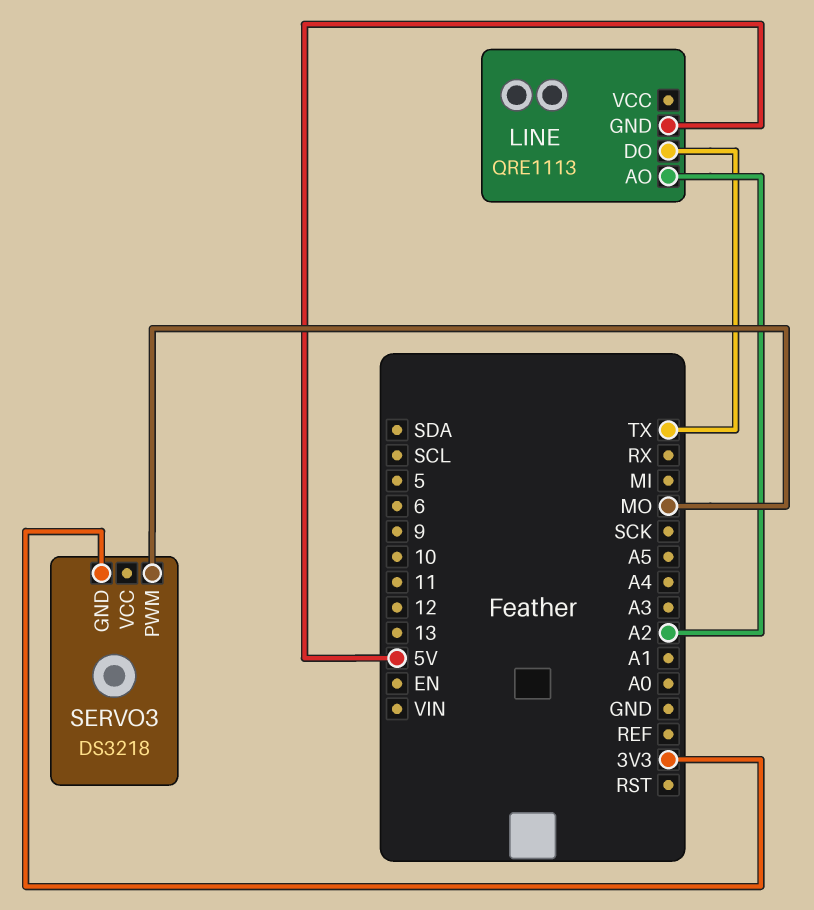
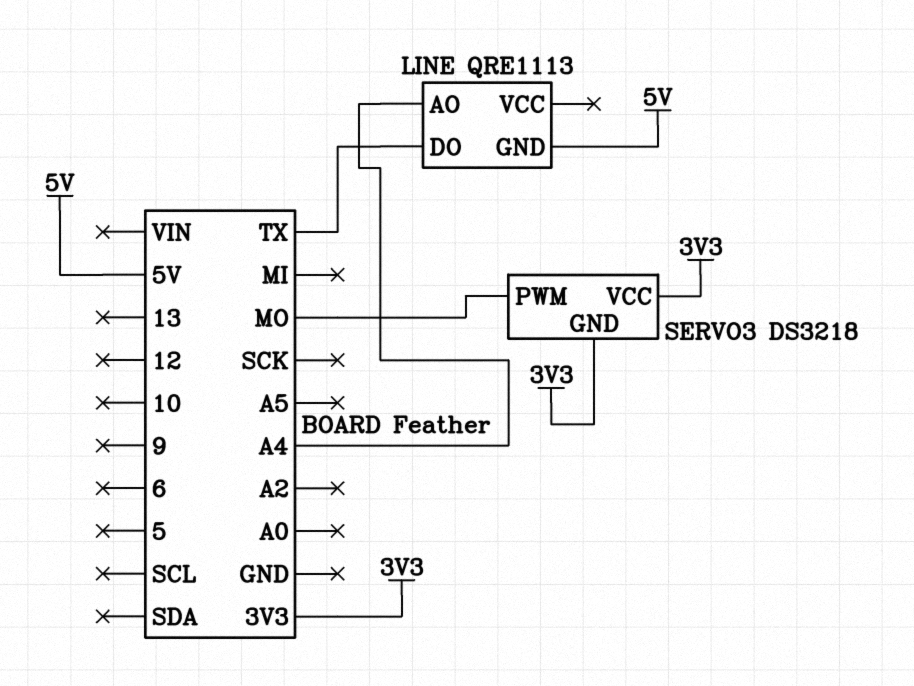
LINE pin AO: A2 -> A4
SERVO3 pin VCC: none -> 3V3

